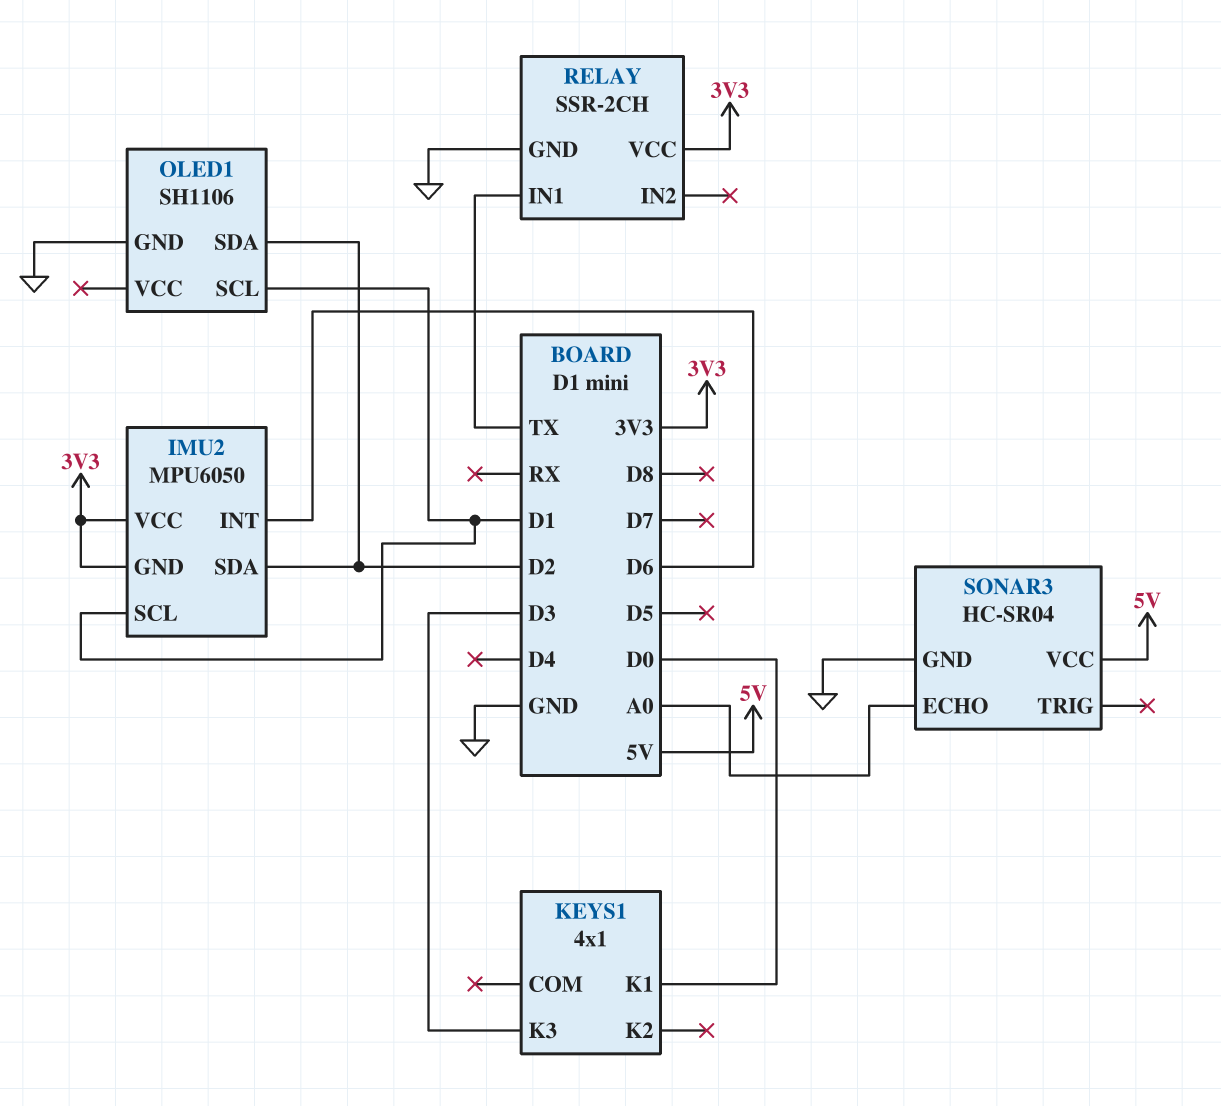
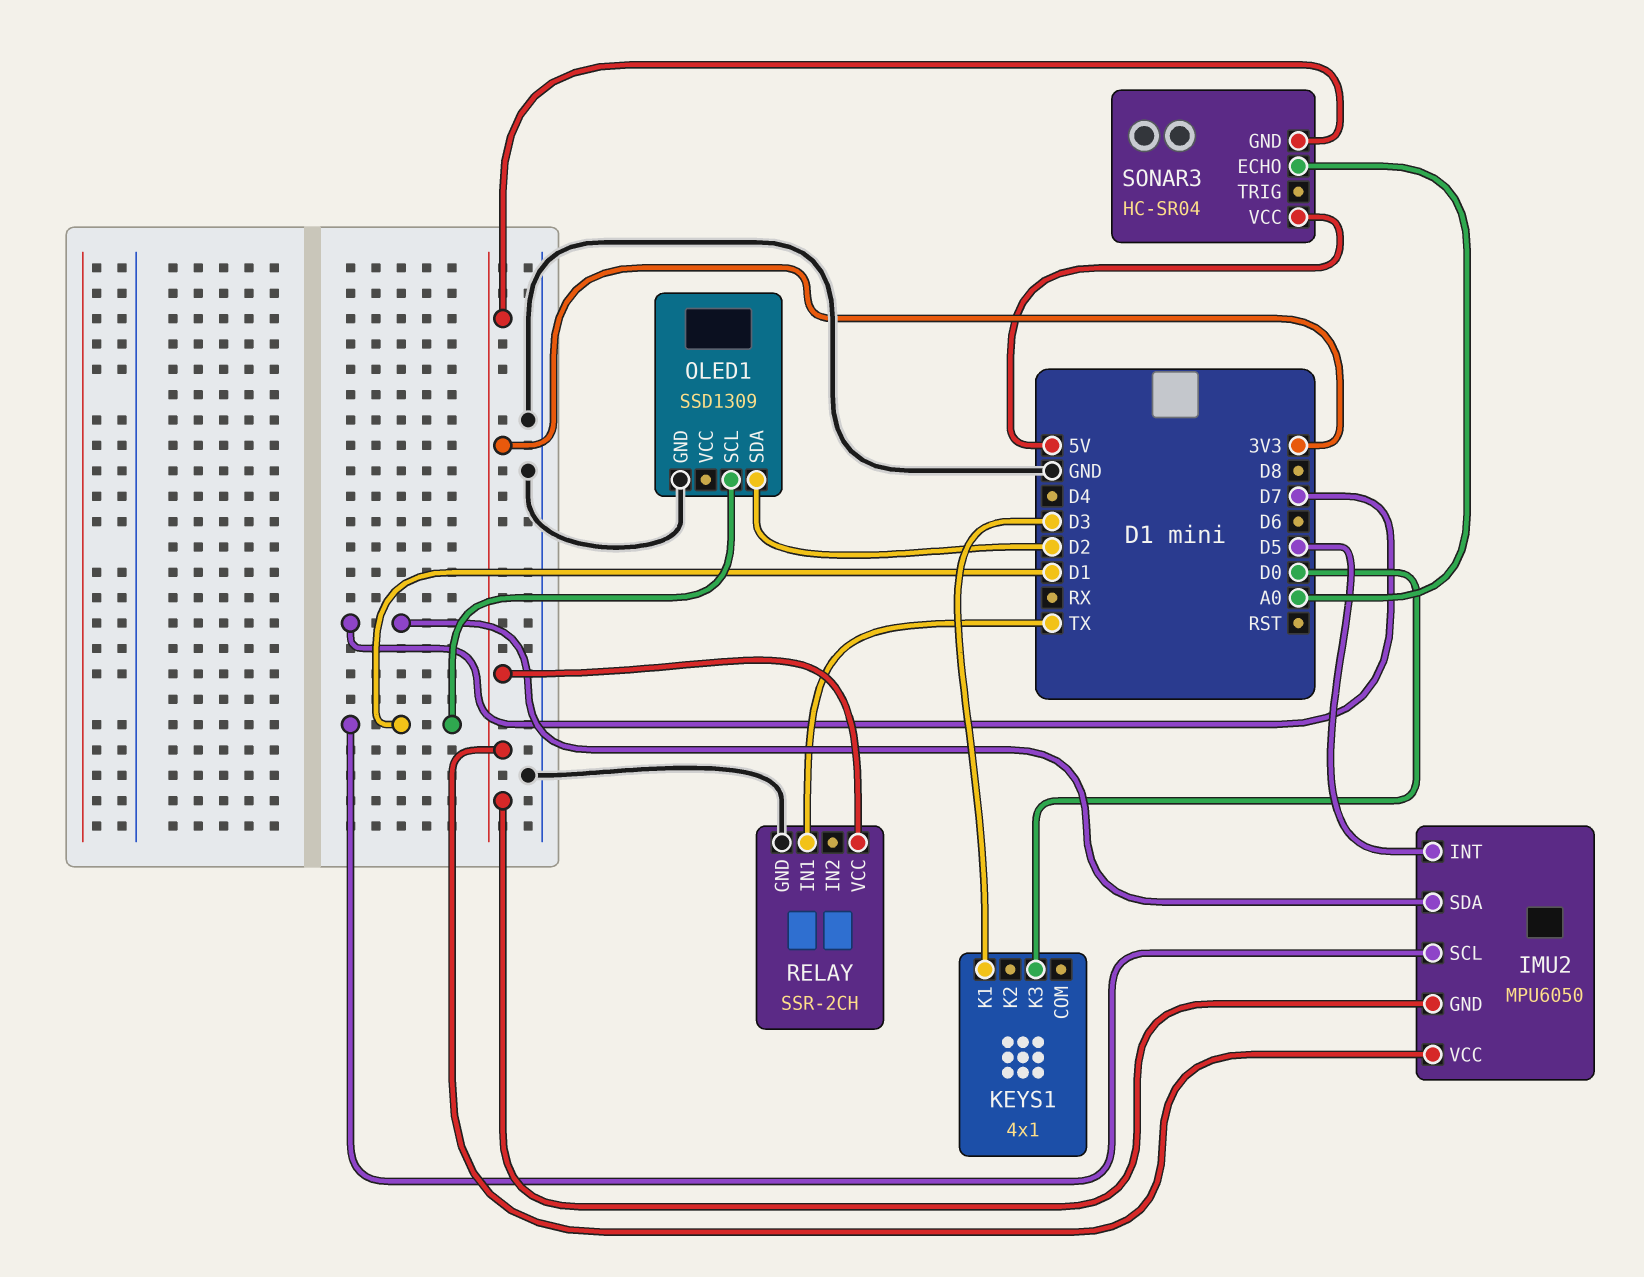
IMU2 pin INT: D6 -> D5
IMU2 pin SDA: D2 -> D7
KEYS1 pin K1: D0 -> D3
KEYS1 pin K3: D3 -> D0
OLED1: SH1106 -> SSD1309
SONAR3 pin GND: GND -> 3V3

